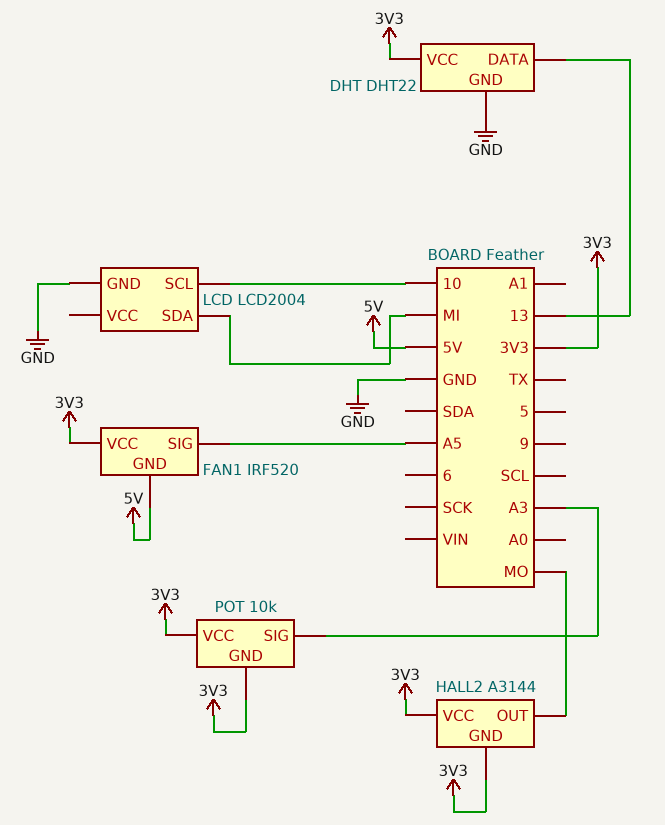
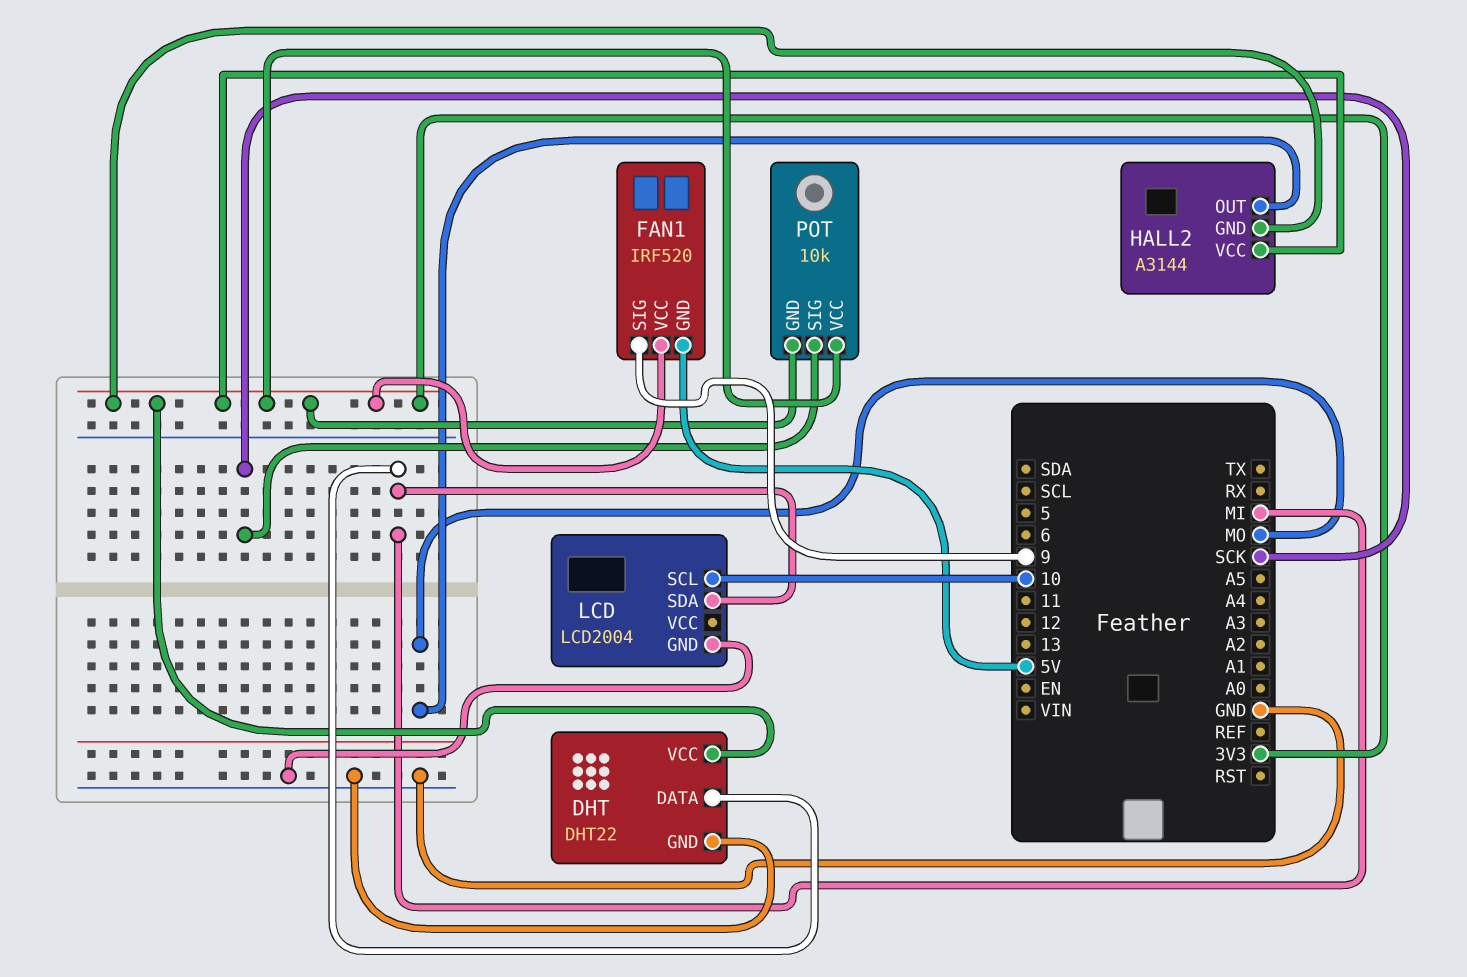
DHT pin DATA: 13 -> MI
FAN1 pin SIG: A5 -> 9
POT pin SIG: A3 -> SCK

